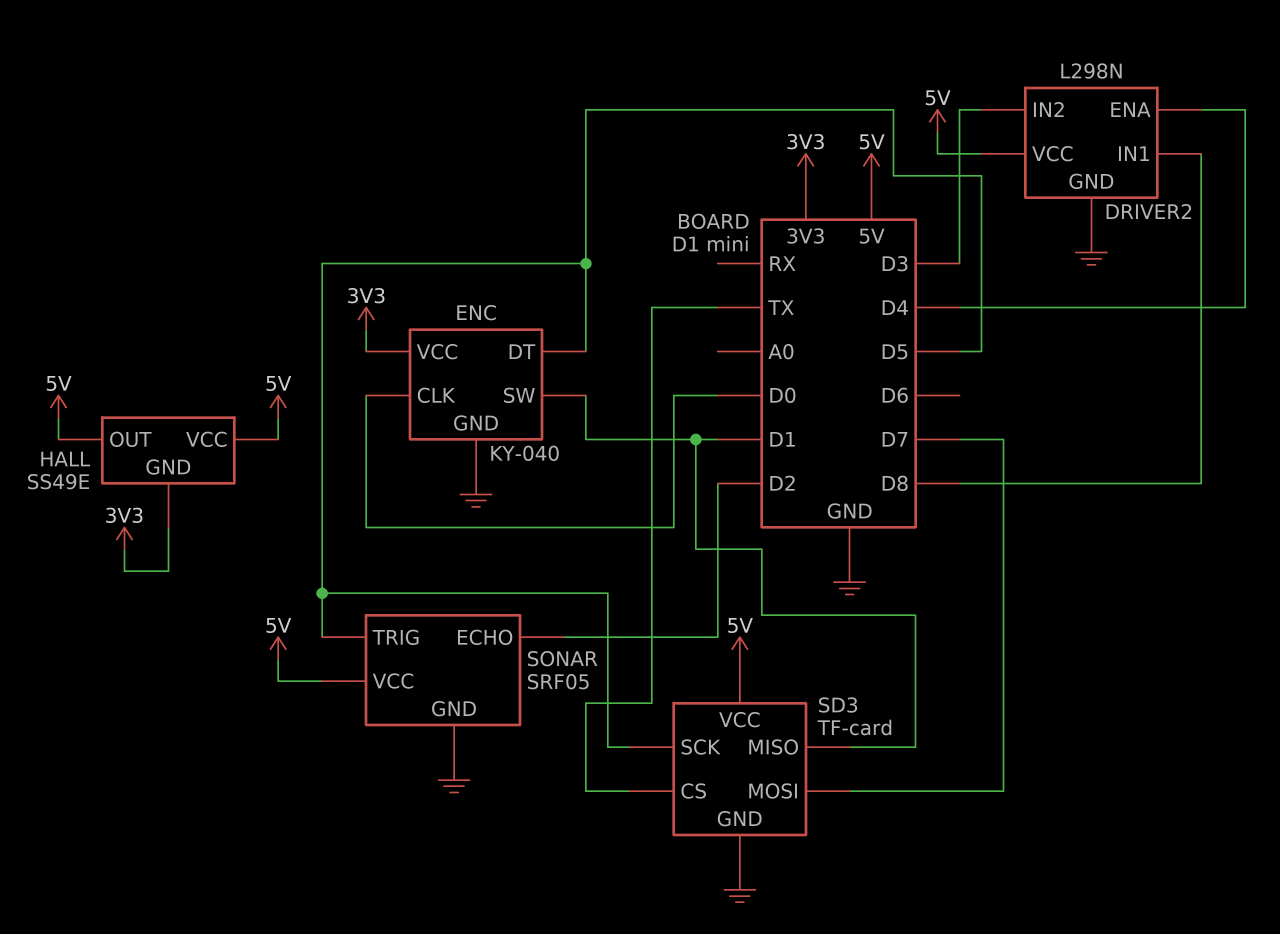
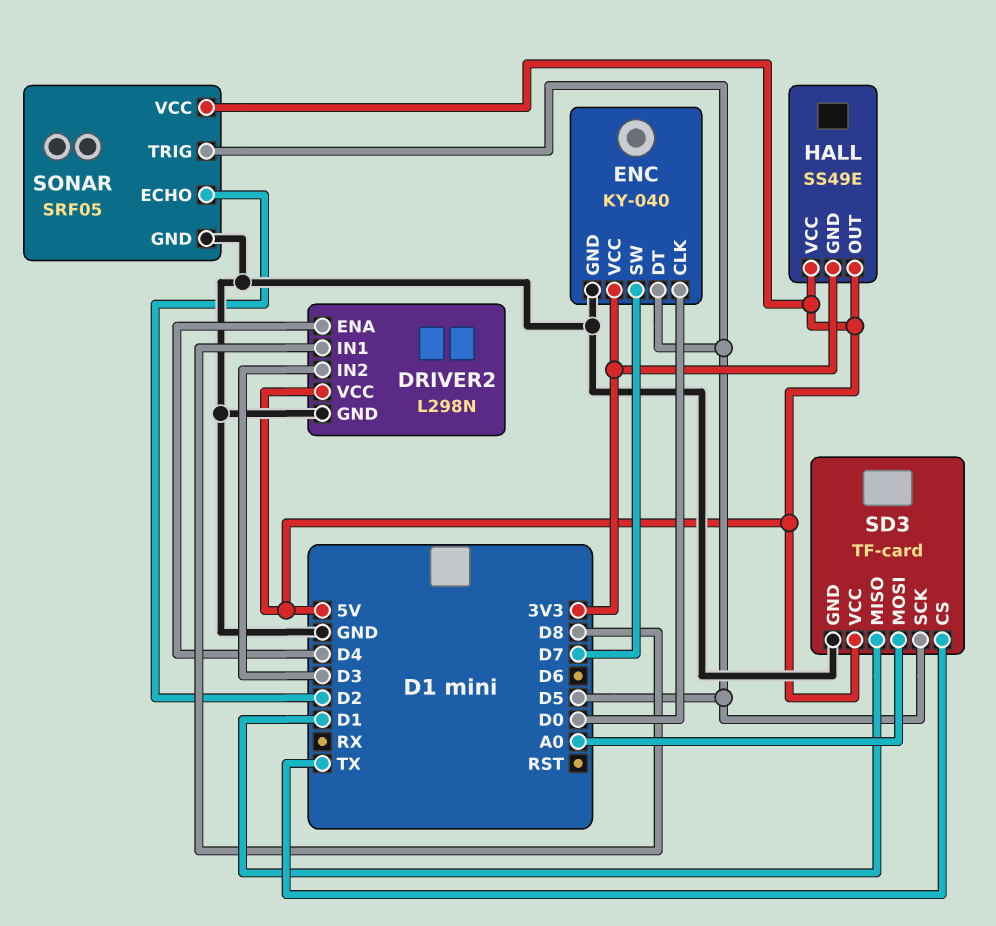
ENC pin SW: D1 -> D7
SD3 pin MOSI: D7 -> A0

